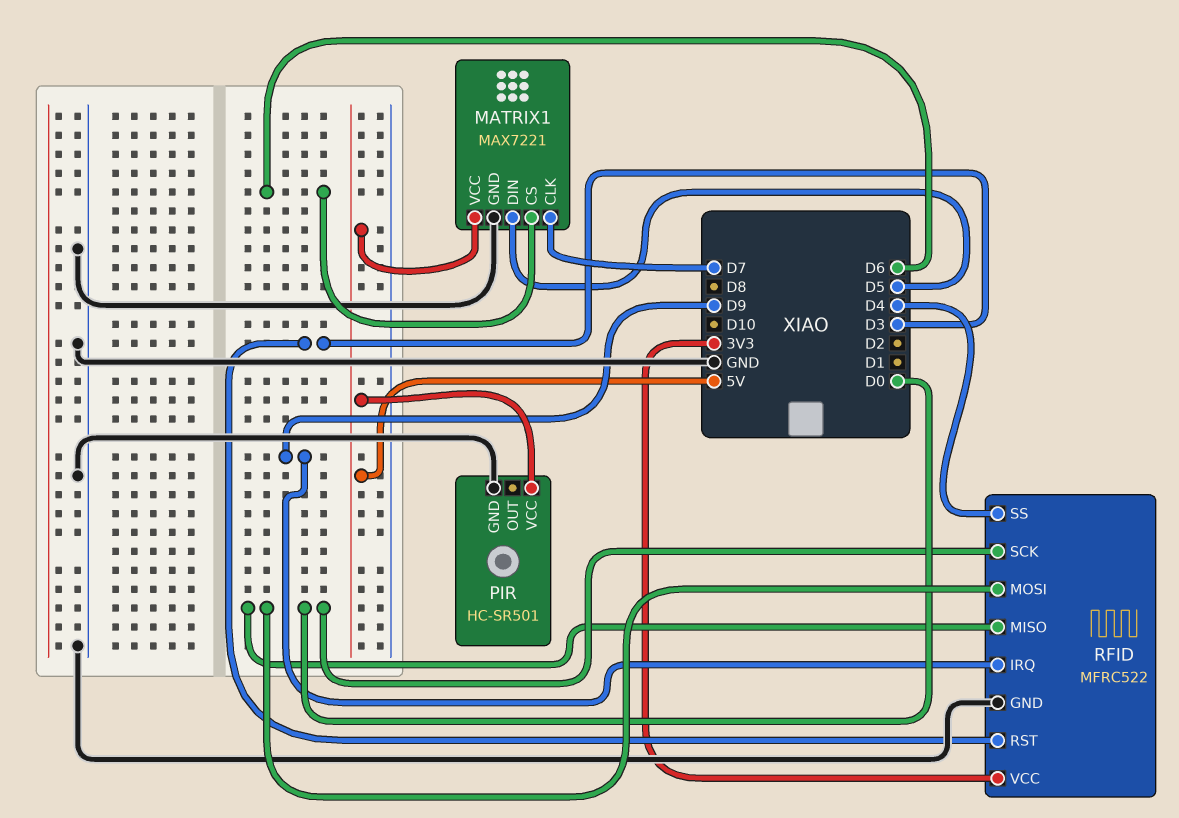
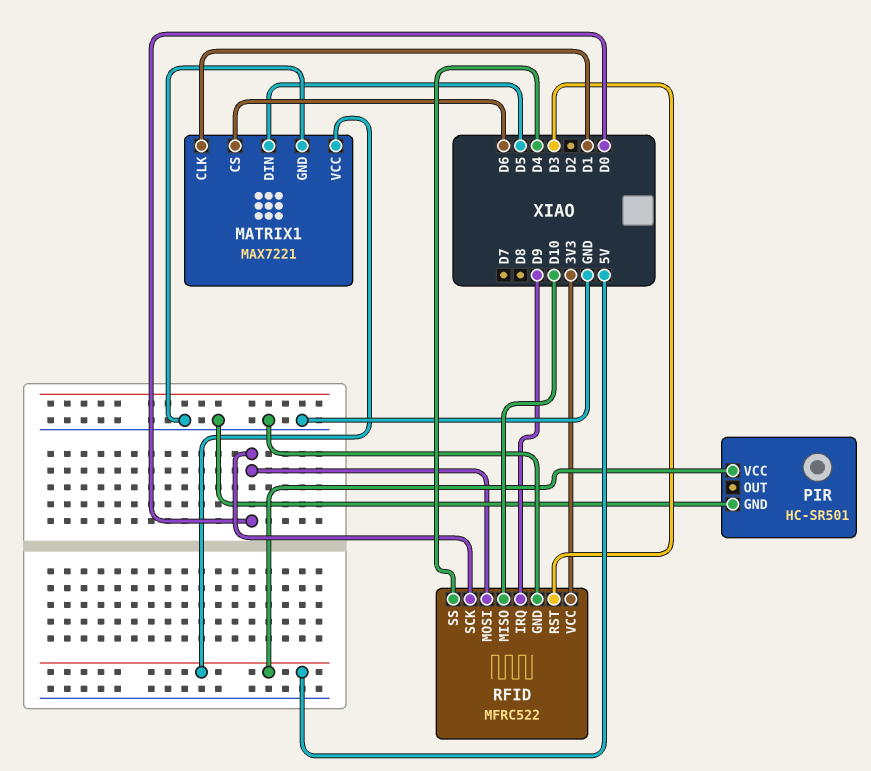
MATRIX1 pin CLK: D7 -> D1
RFID pin MISO: D0 -> D10

